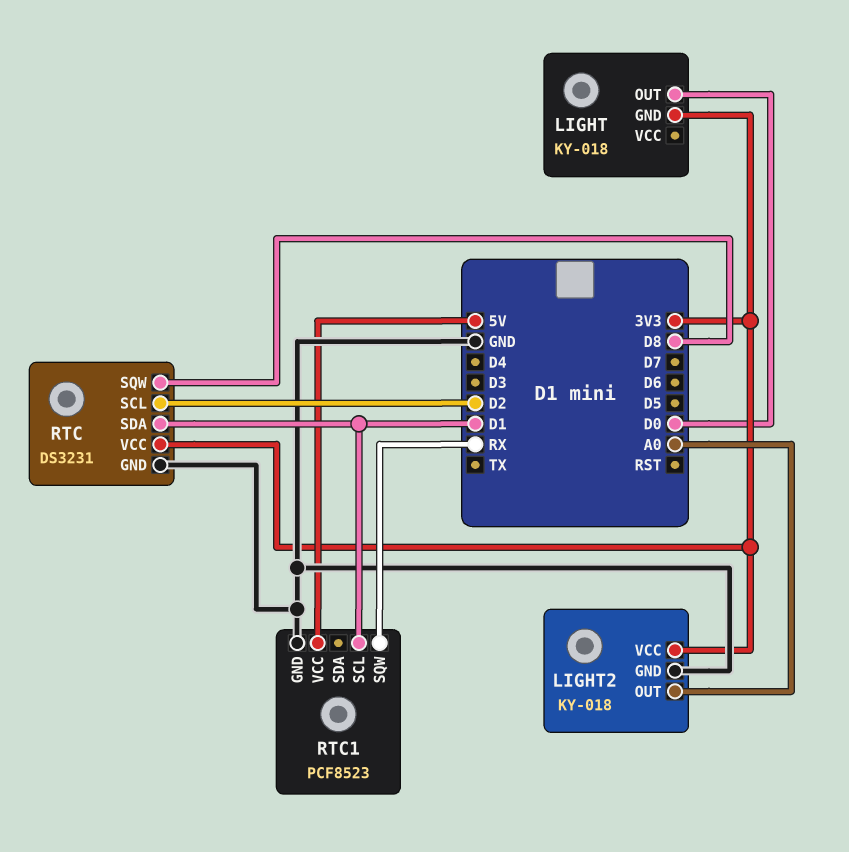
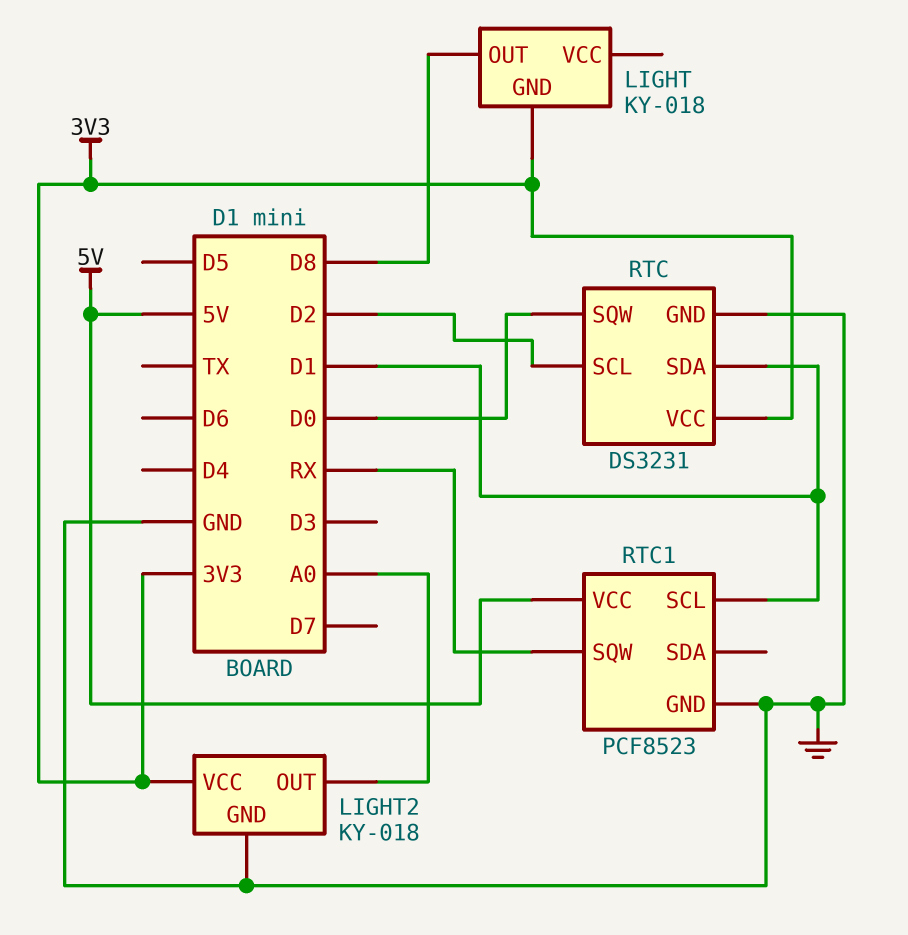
LIGHT pin OUT: D0 -> D8
RTC pin SQW: D8 -> D0

